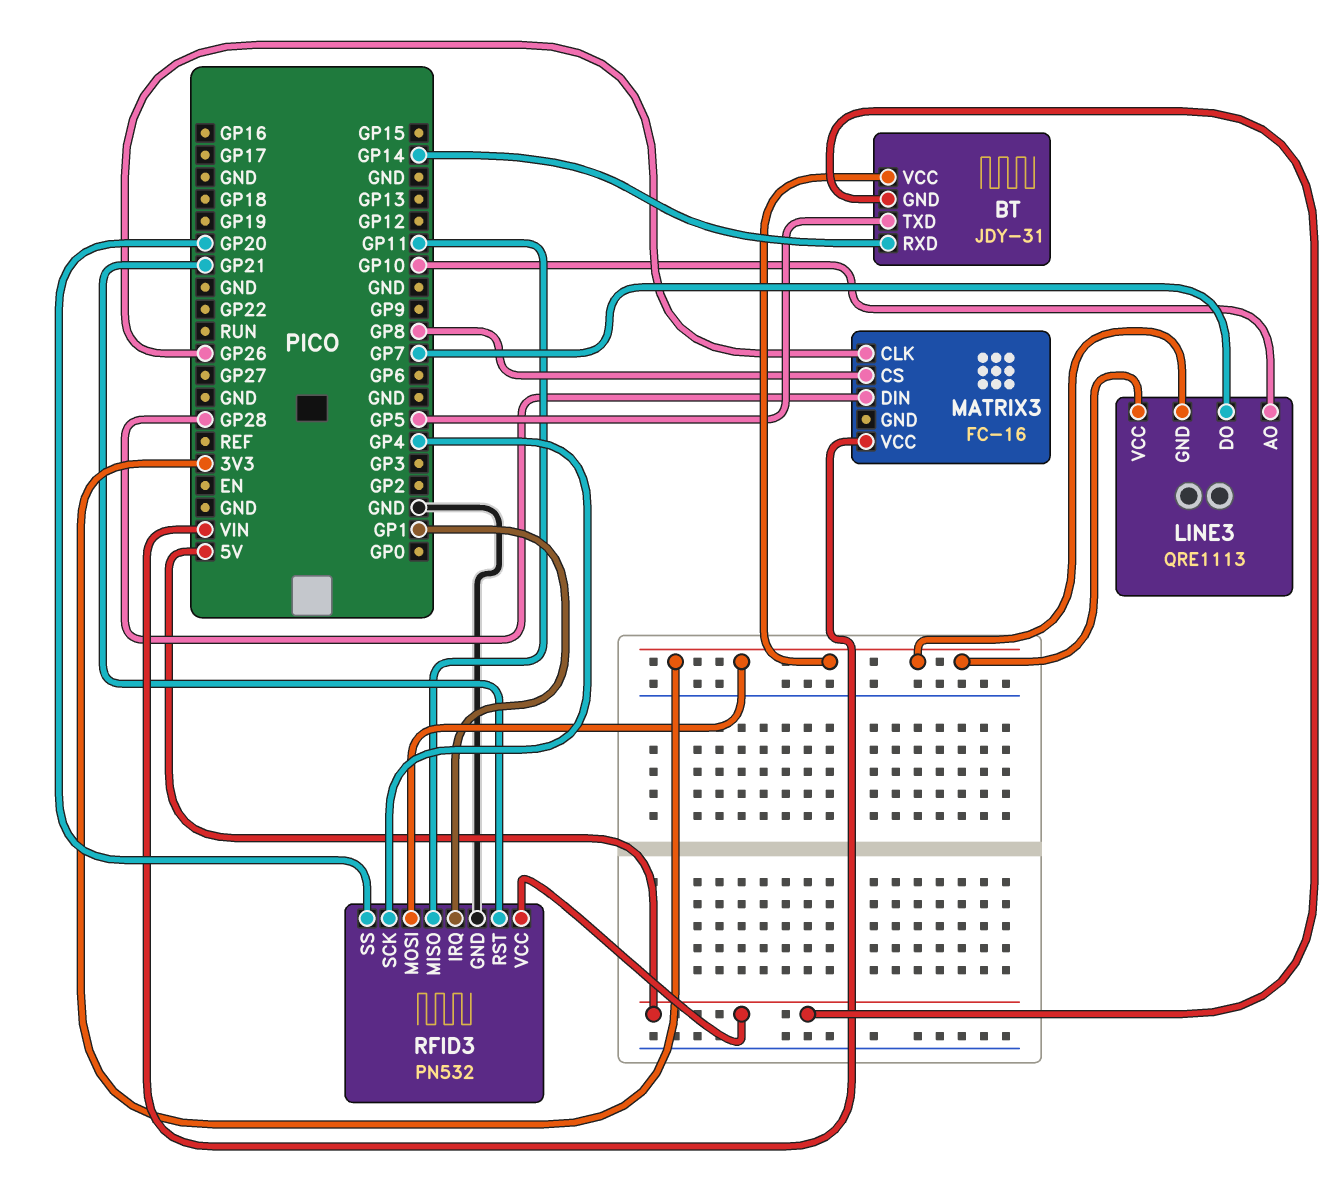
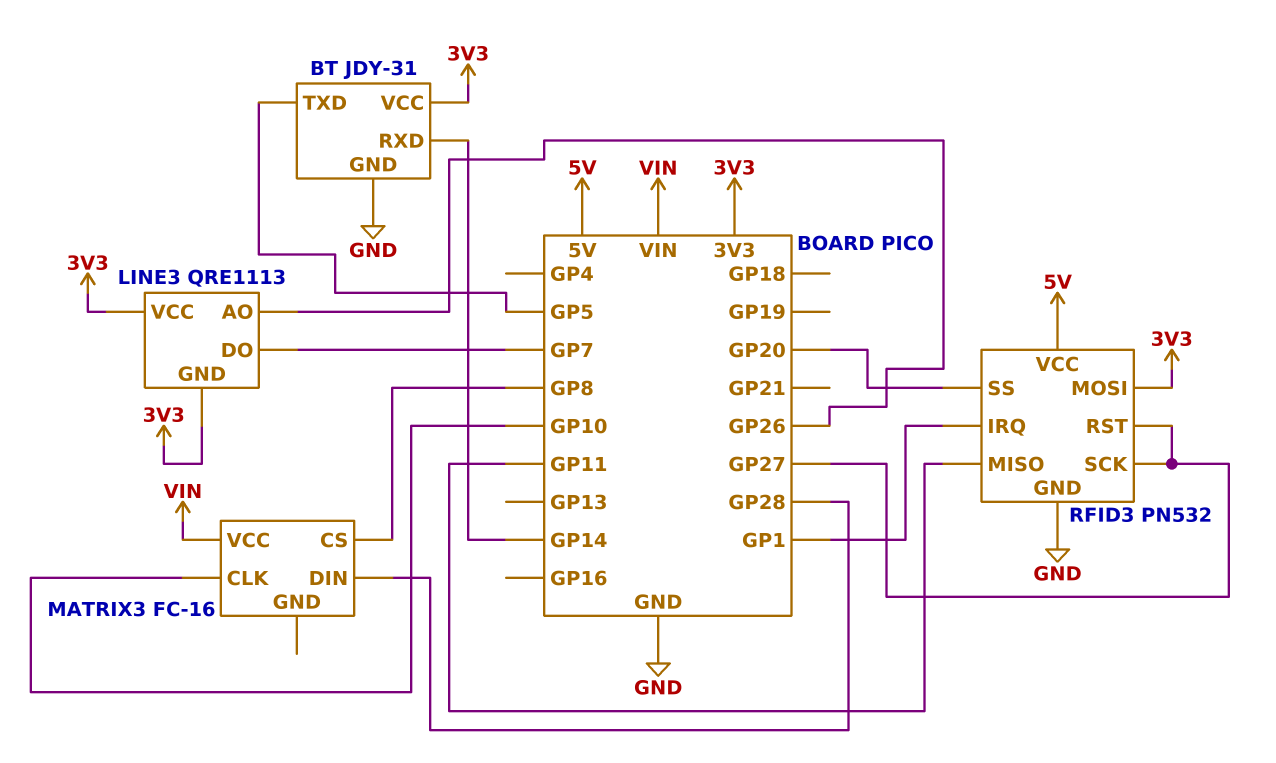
BT pin GND: 5V -> GND
LINE3 pin AO: GP10 -> GP26
MATRIX3 pin CLK: GP26 -> GP10
RFID3 pin RST: GP21 -> GP27
RFID3 pin SCK: GP4 -> GP27

